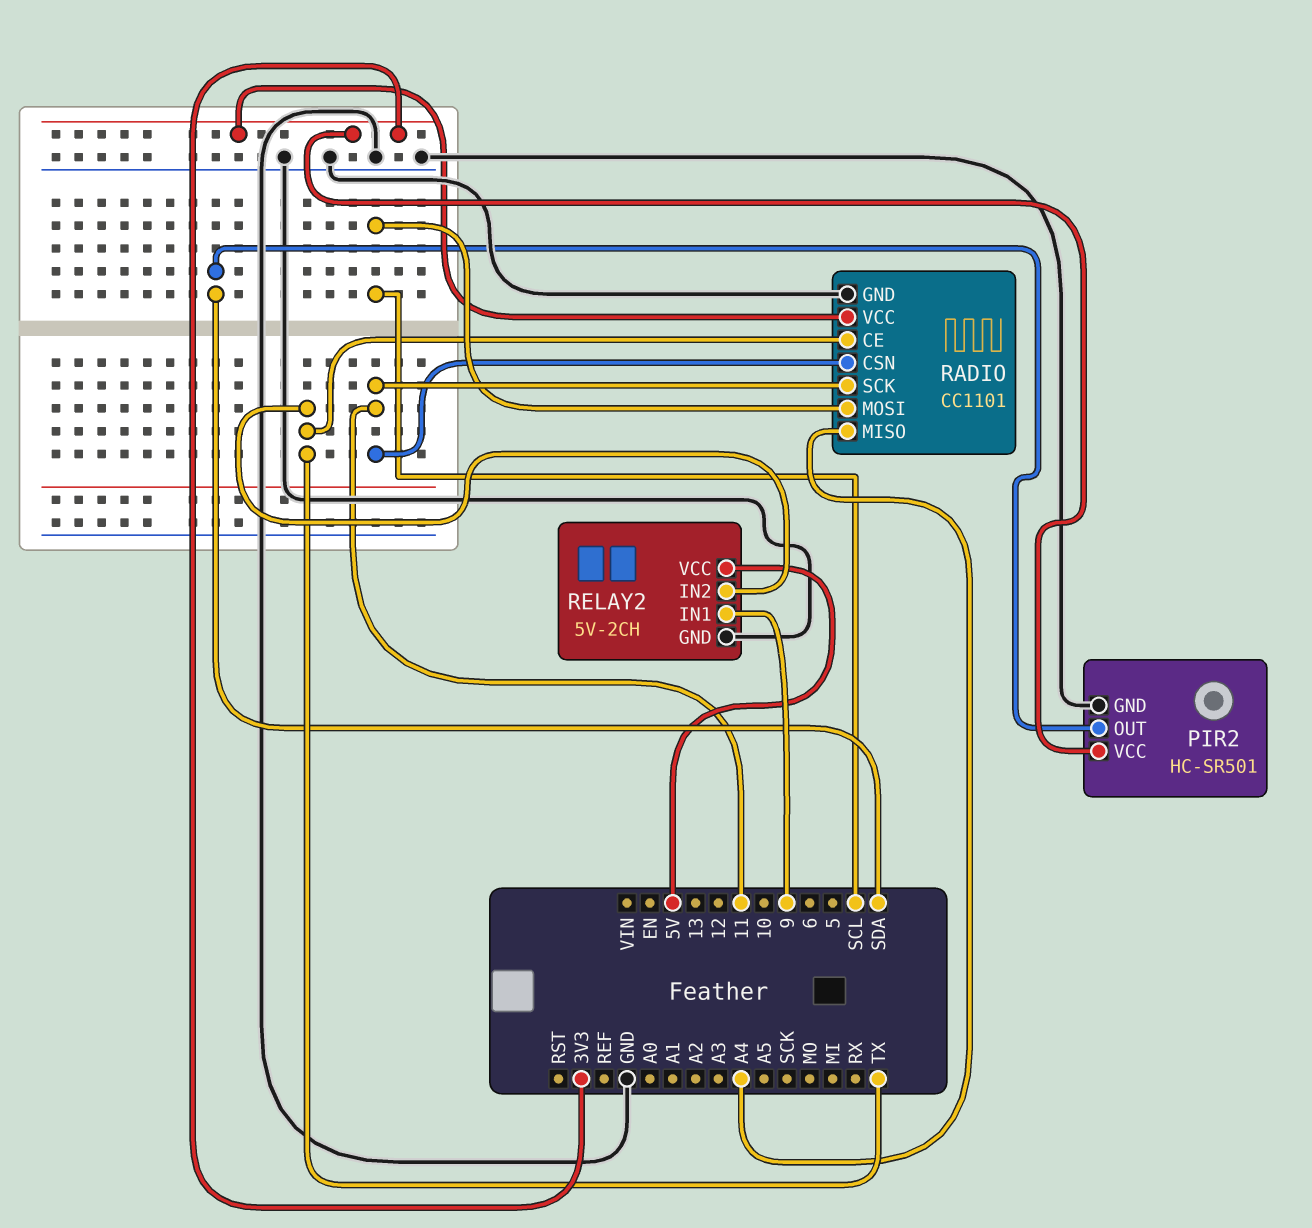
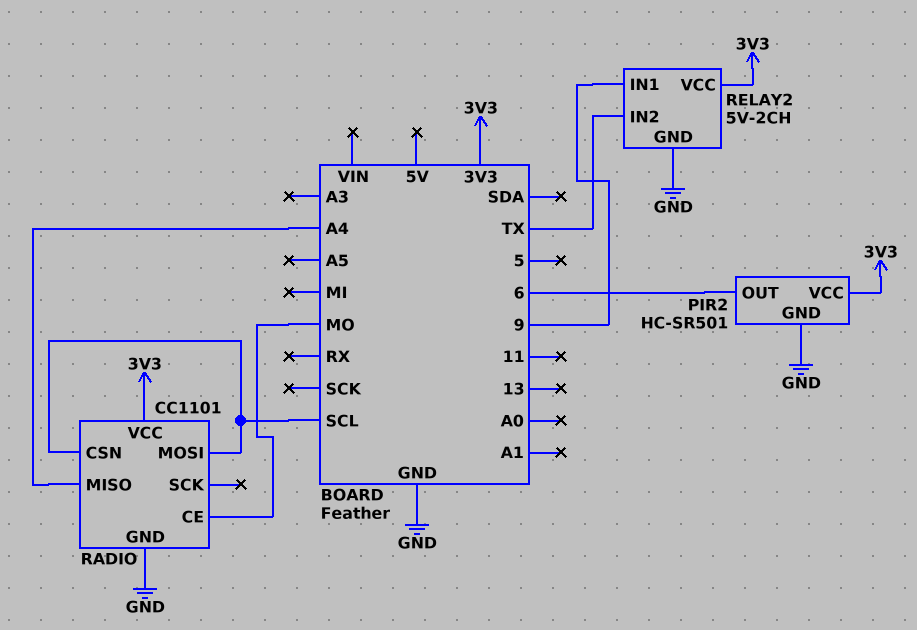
PIR2 pin OUT: SDA -> 6
RADIO pin CE: TX -> MO
RADIO pin CSN: 11 -> SCL
RADIO pin SCK: 11 -> none
RELAY2 pin VCC: 5V -> 3V3

